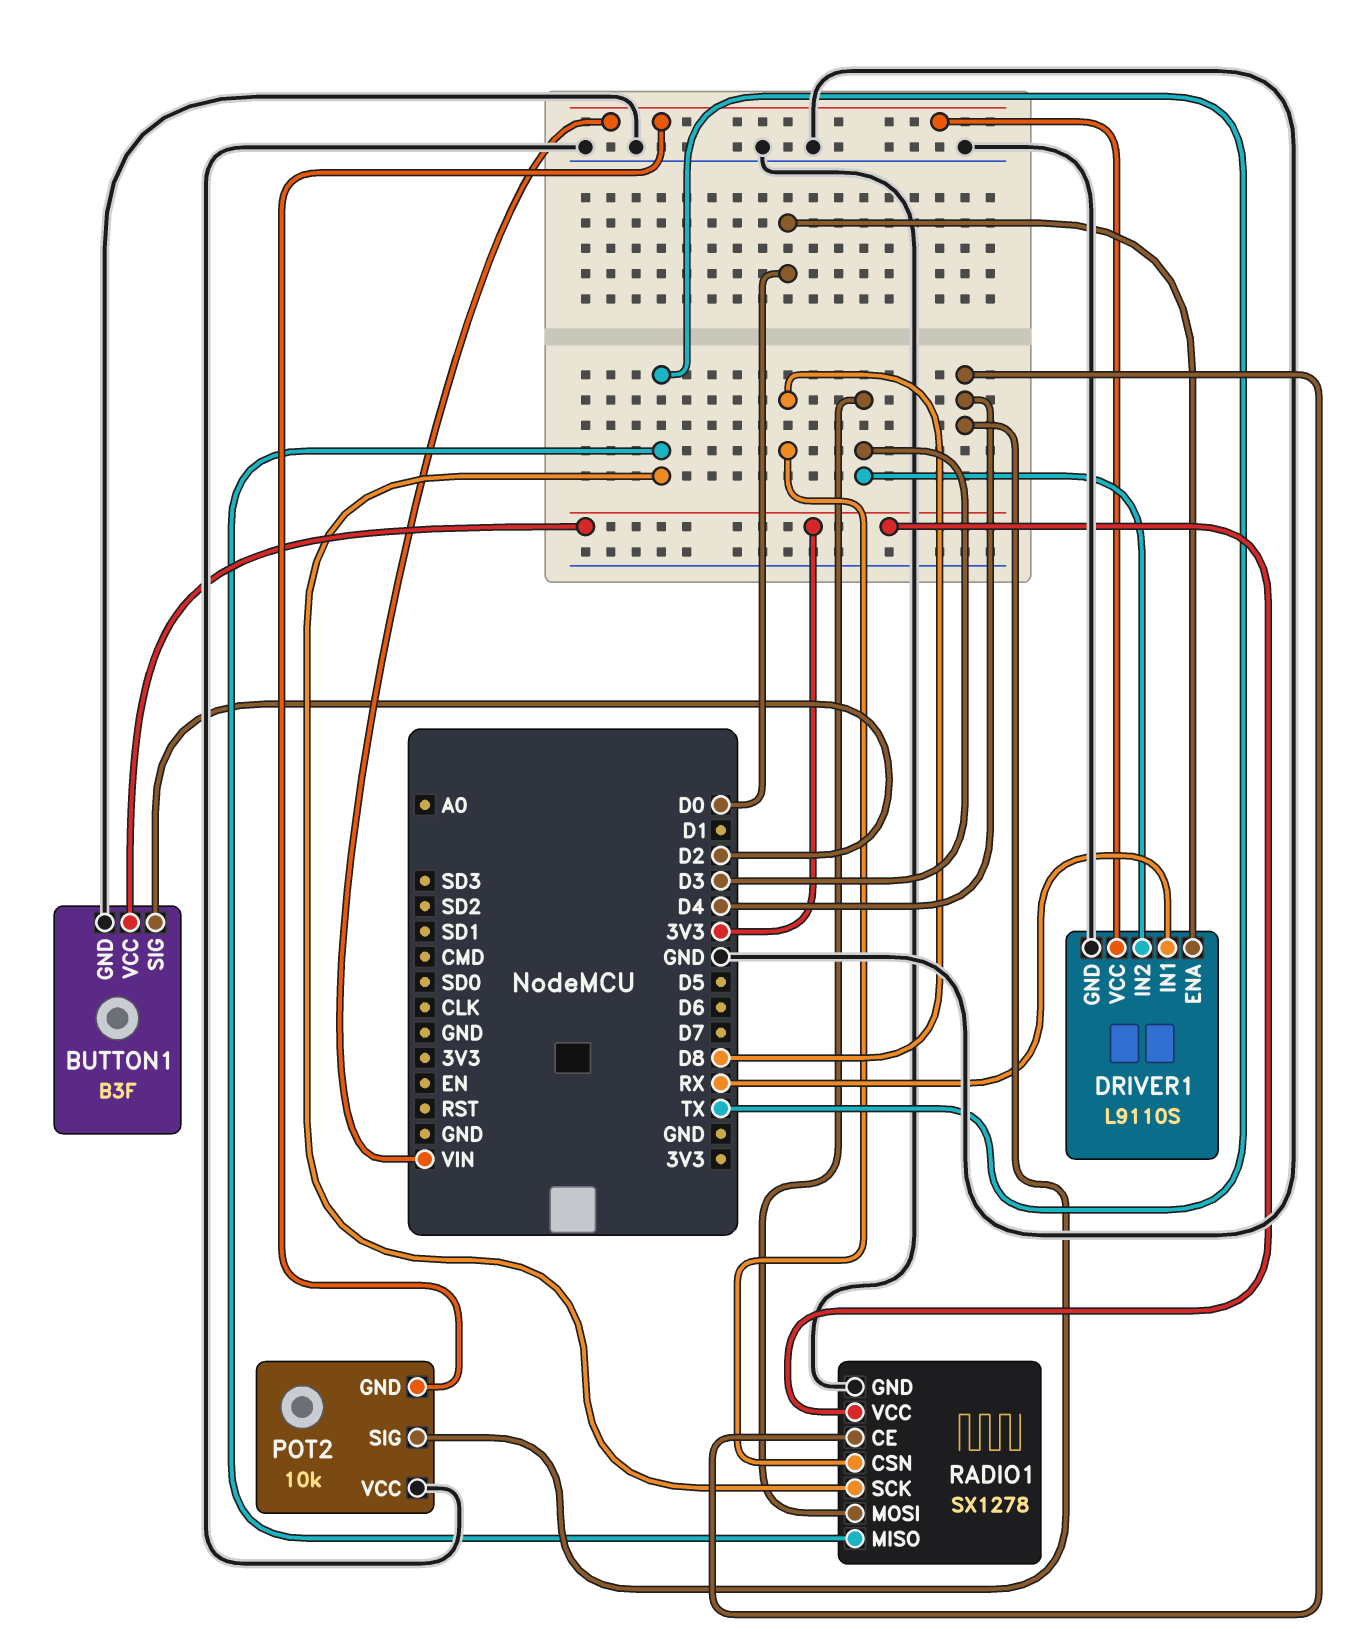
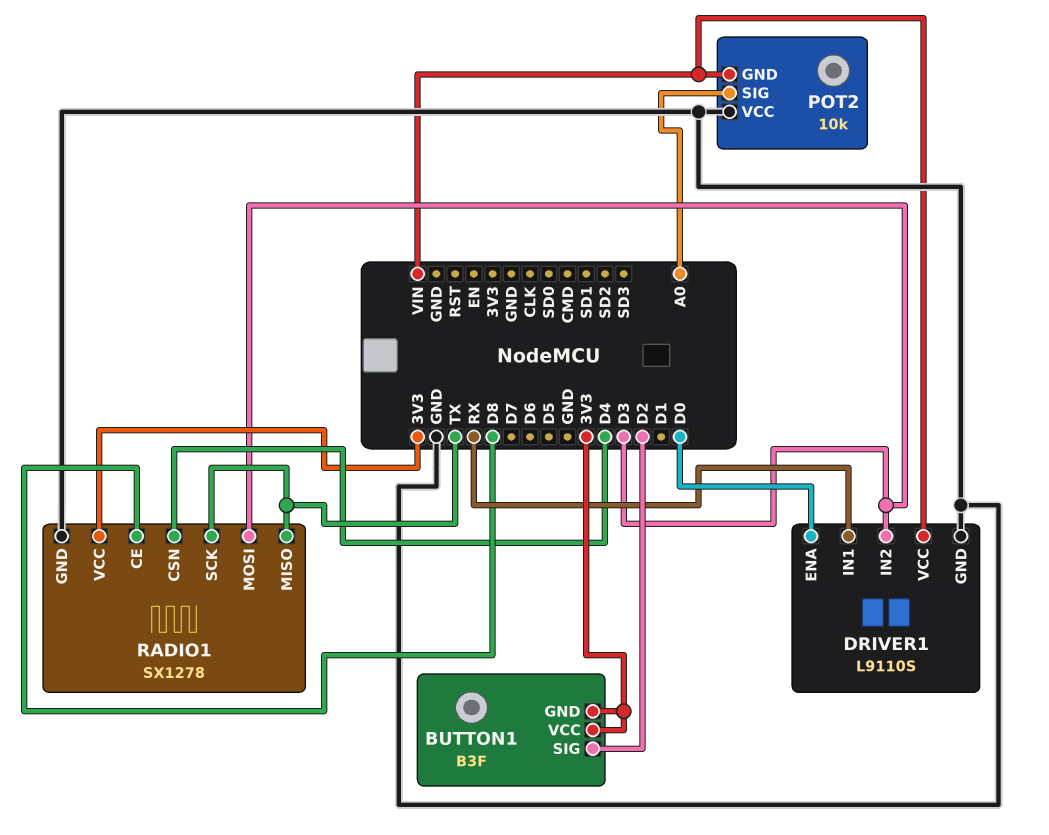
BUTTON1 pin GND: GND -> 3V3
POT2 pin SIG: D4 -> A0
RADIO1 pin CE: D4 -> D8
RADIO1 pin CSN: D8 -> D4

